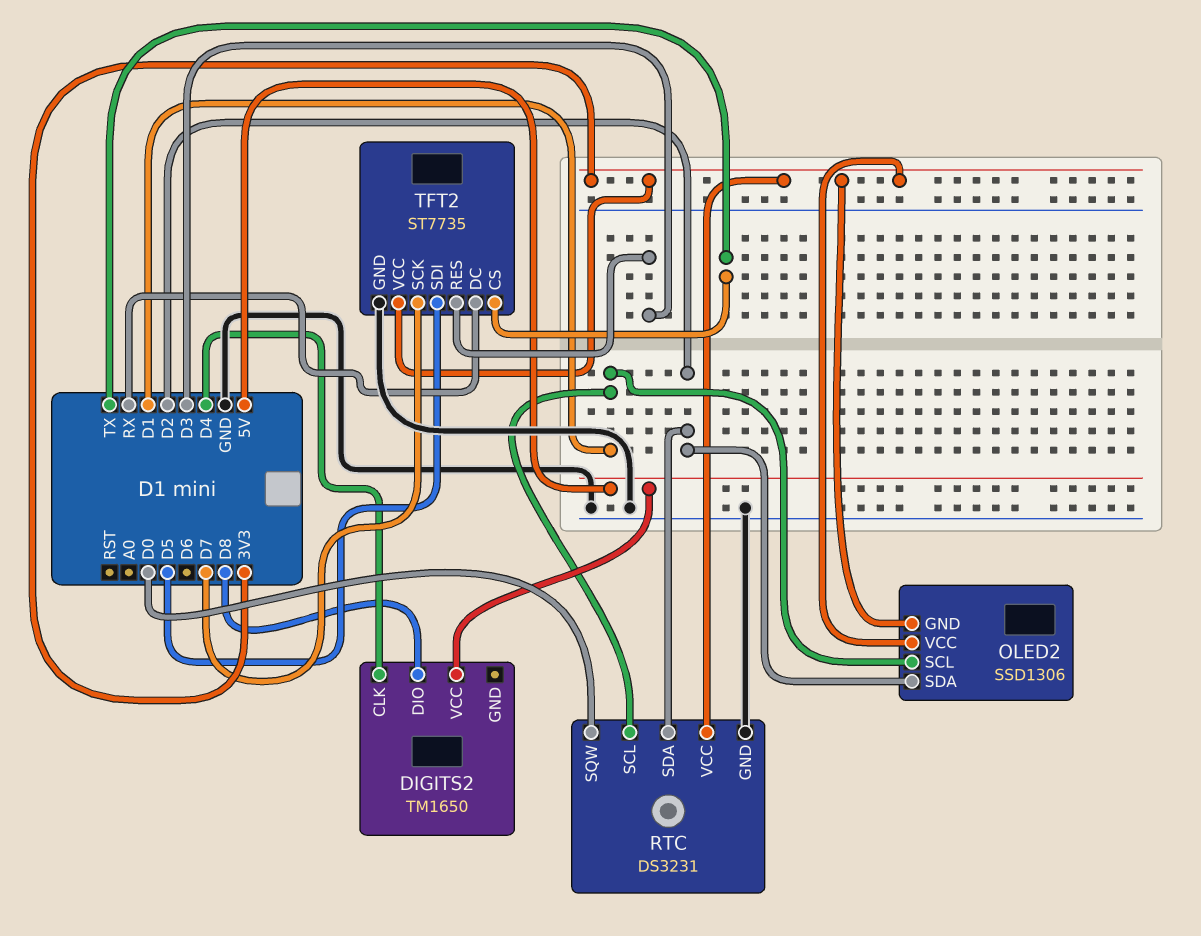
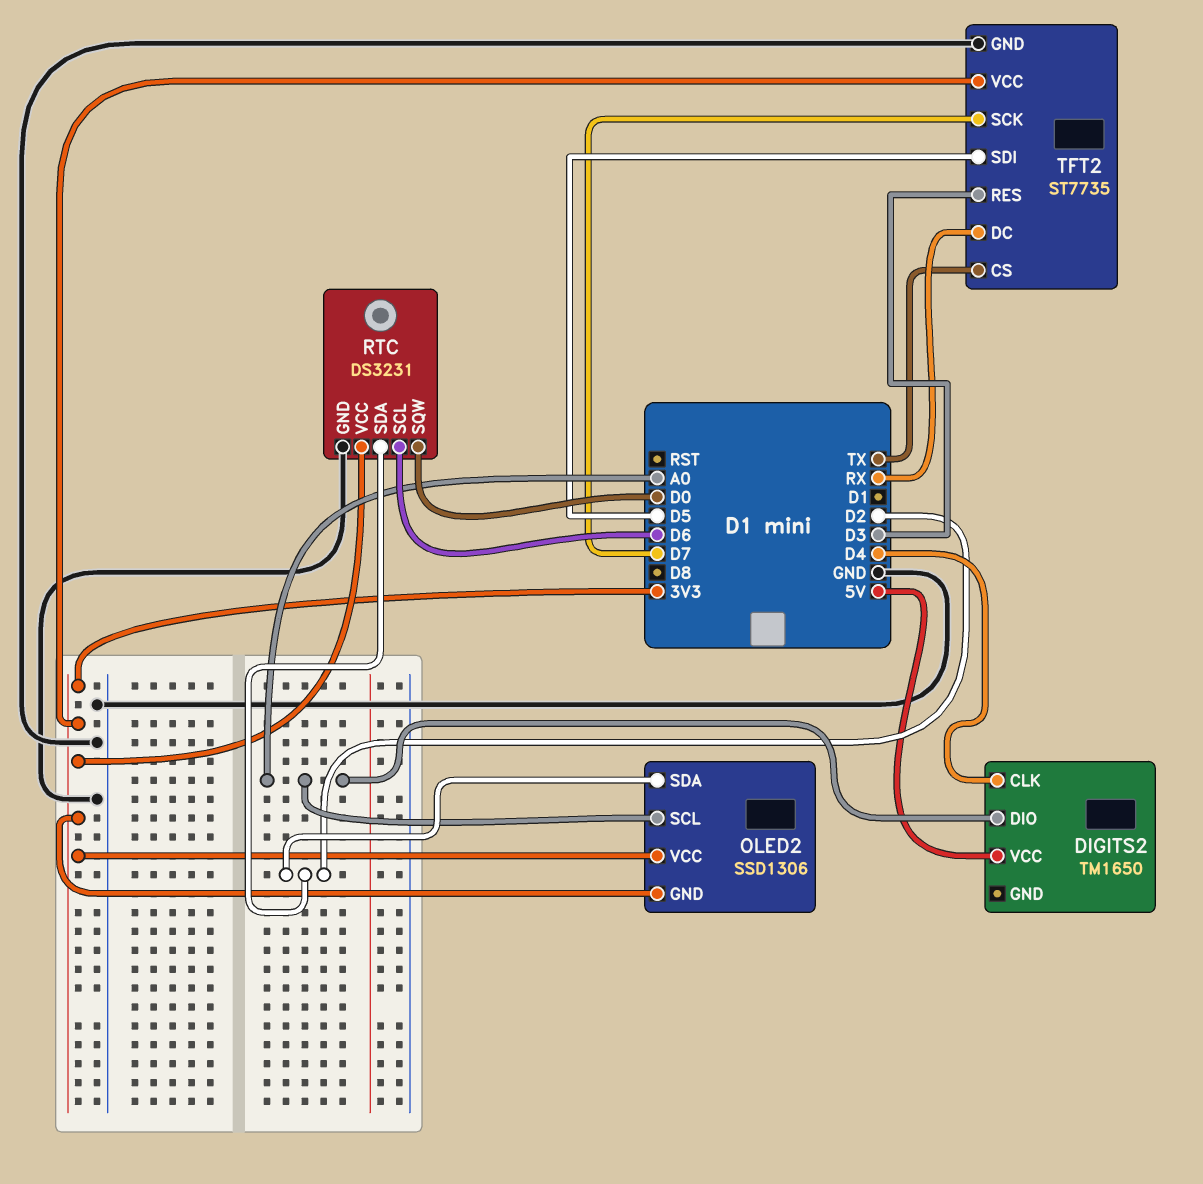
DIGITS2 pin DIO: D8 -> A0
OLED2 pin SCL: D1 -> A0
RTC pin SCL: D1 -> D6

